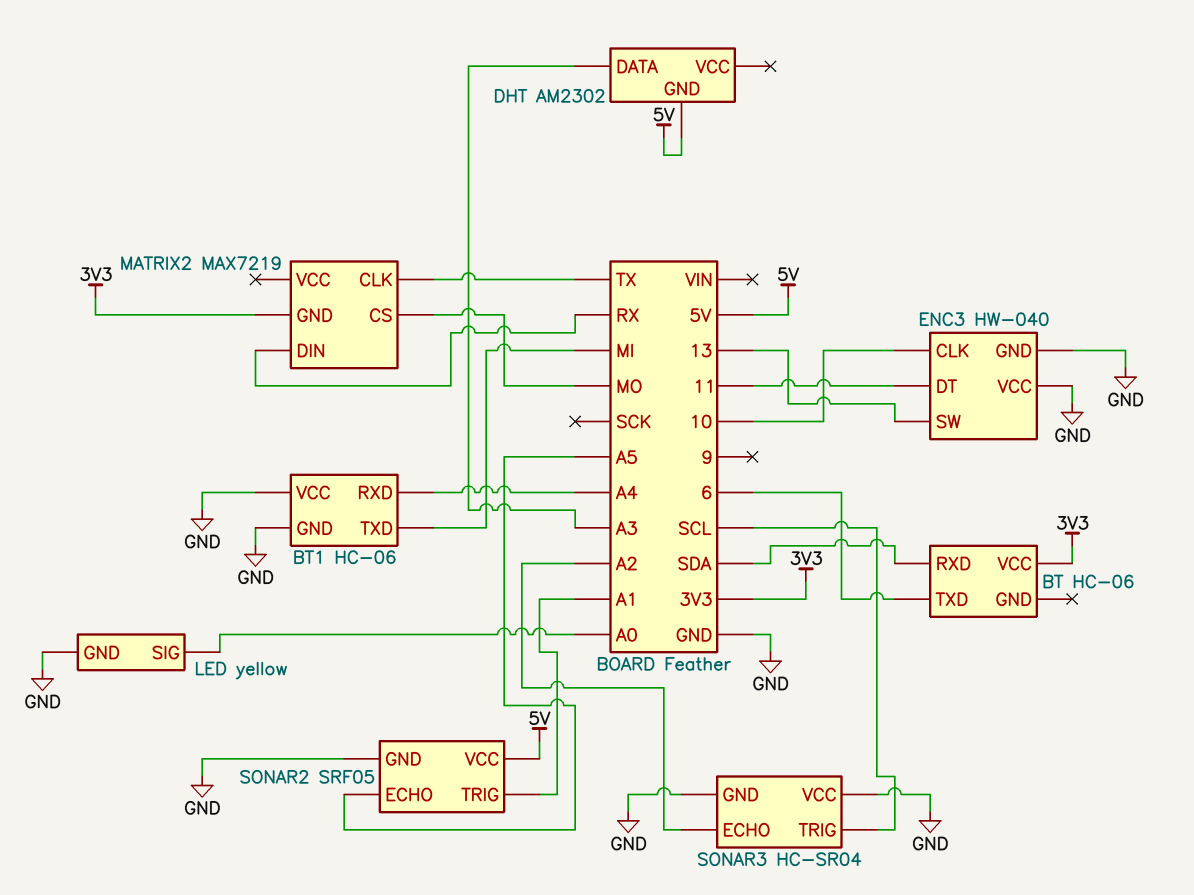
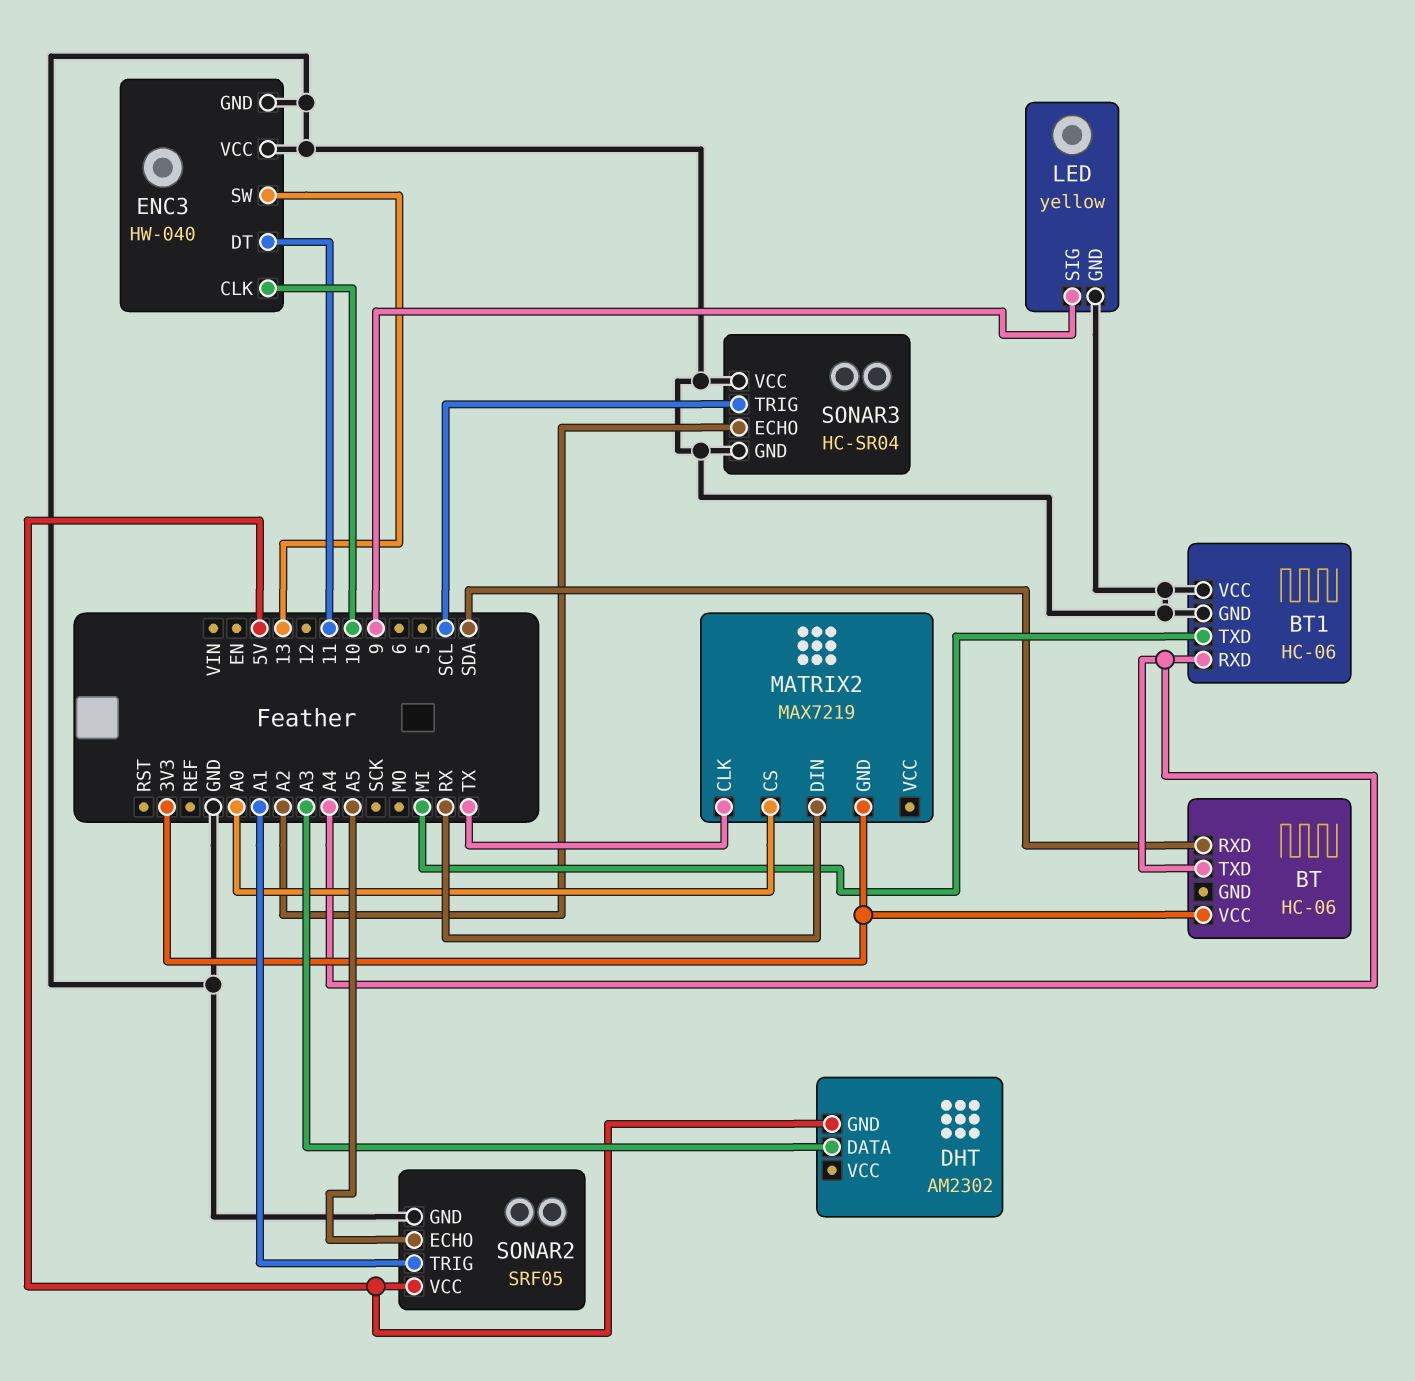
BT pin TXD: 6 -> A4
LED pin SIG: A0 -> 9
MATRIX2 pin CS: MO -> A0

